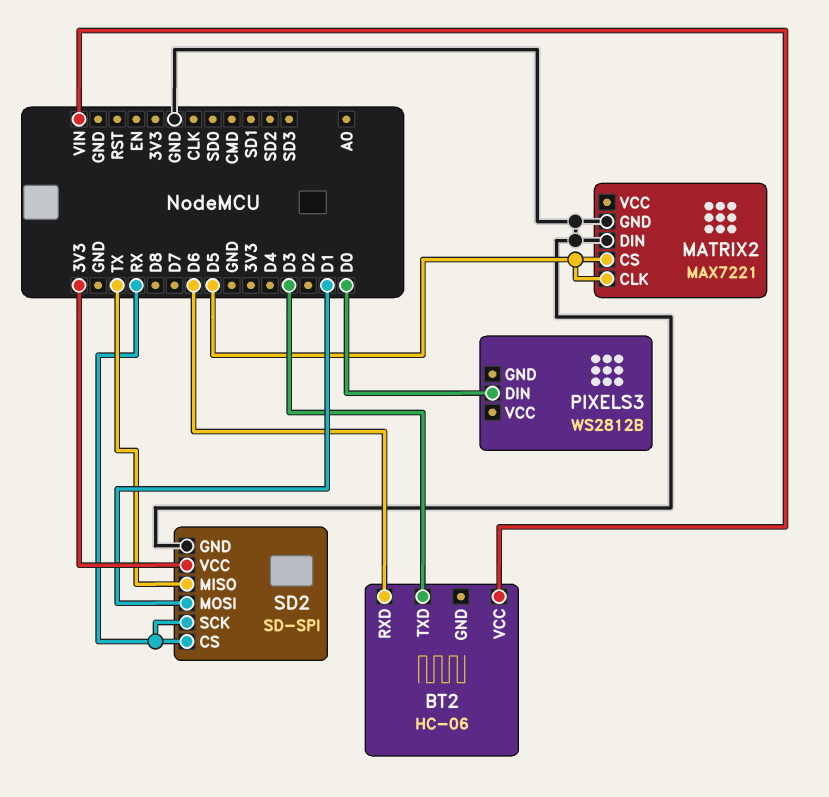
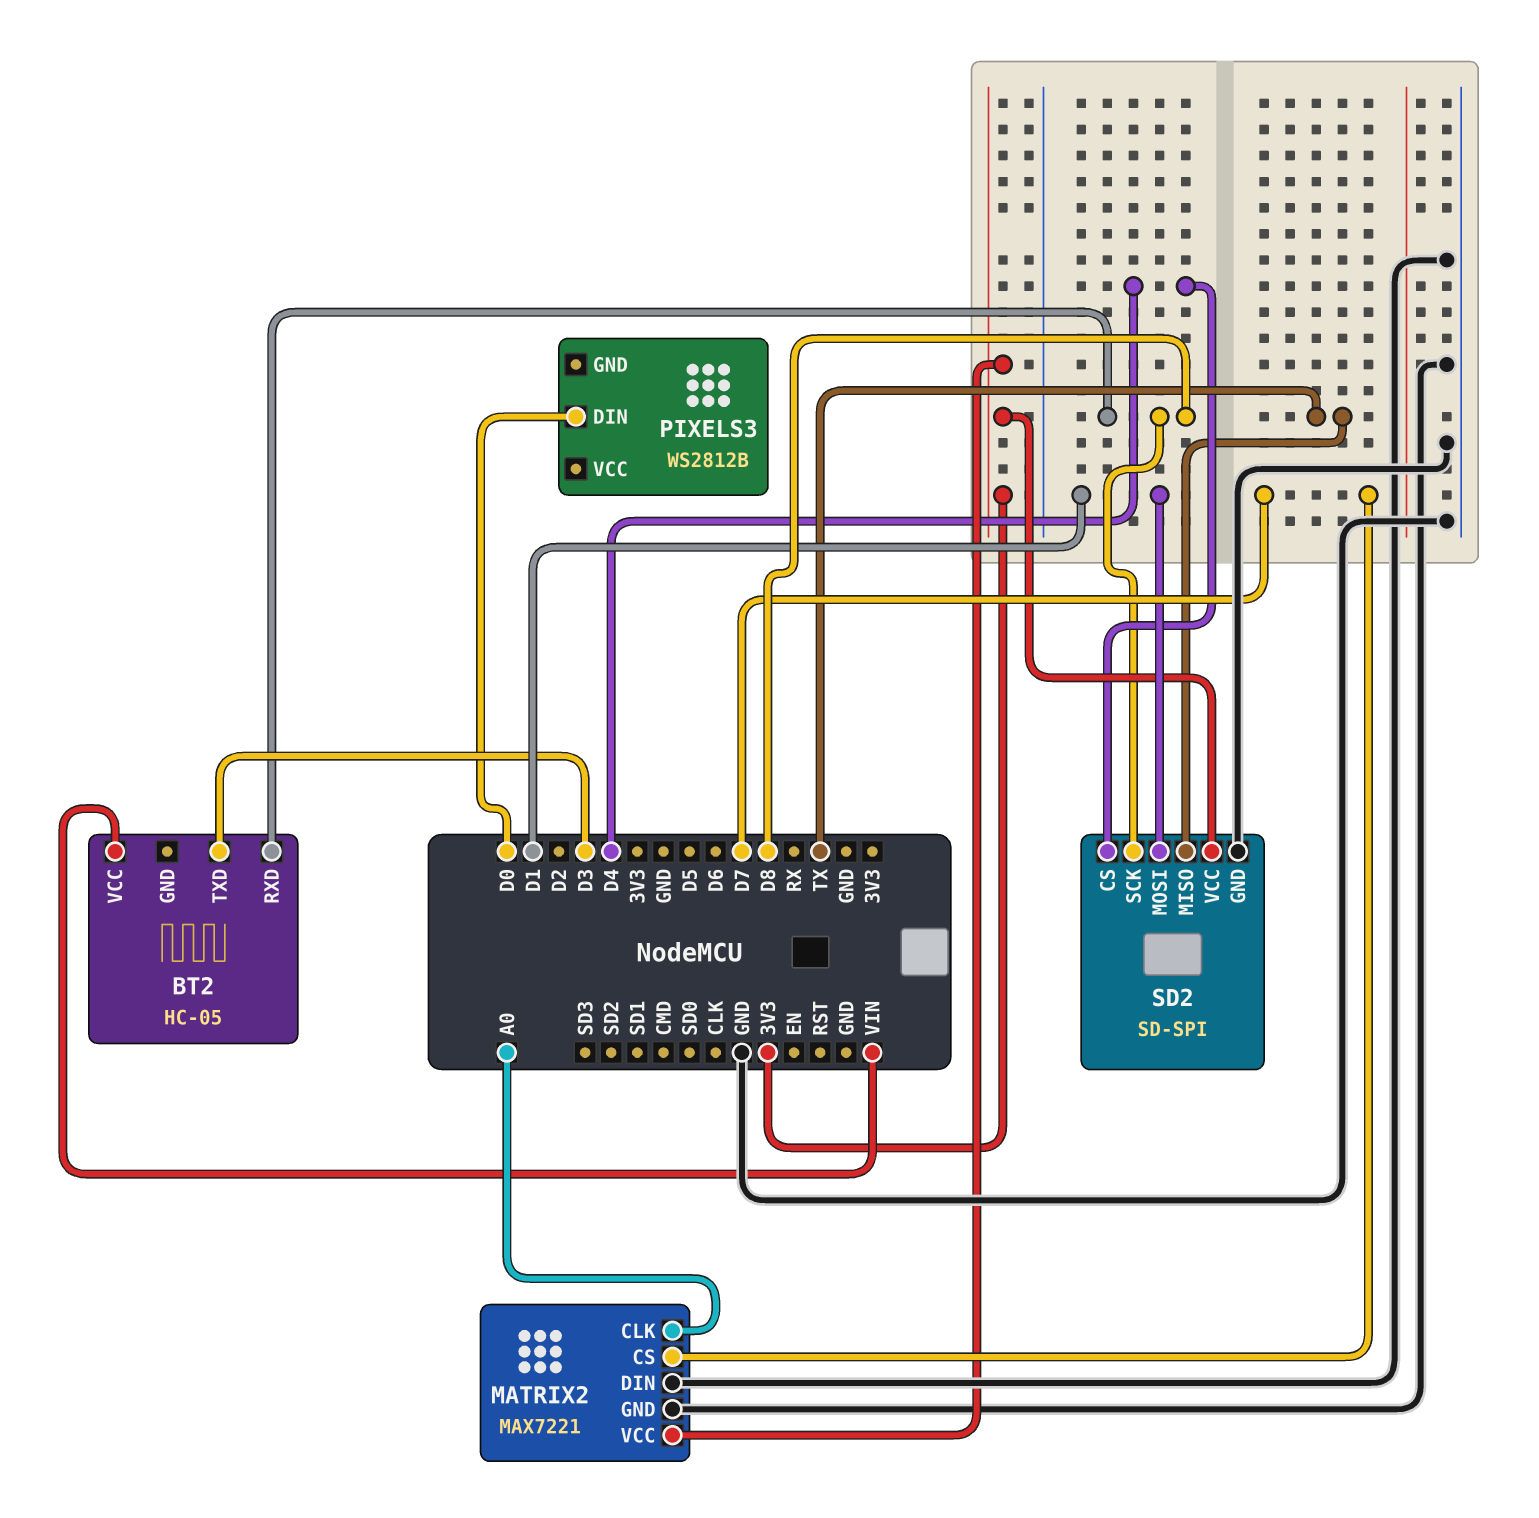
BT2: HC-06 -> HC-05
BT2 pin RXD: D6 -> D8
MATRIX2 pin CLK: D5 -> A0
MATRIX2 pin CS: D5 -> D7
MATRIX2 pin VCC: none -> 3V3
SD2 pin CS: RX -> D4
SD2 pin SCK: RX -> D8

